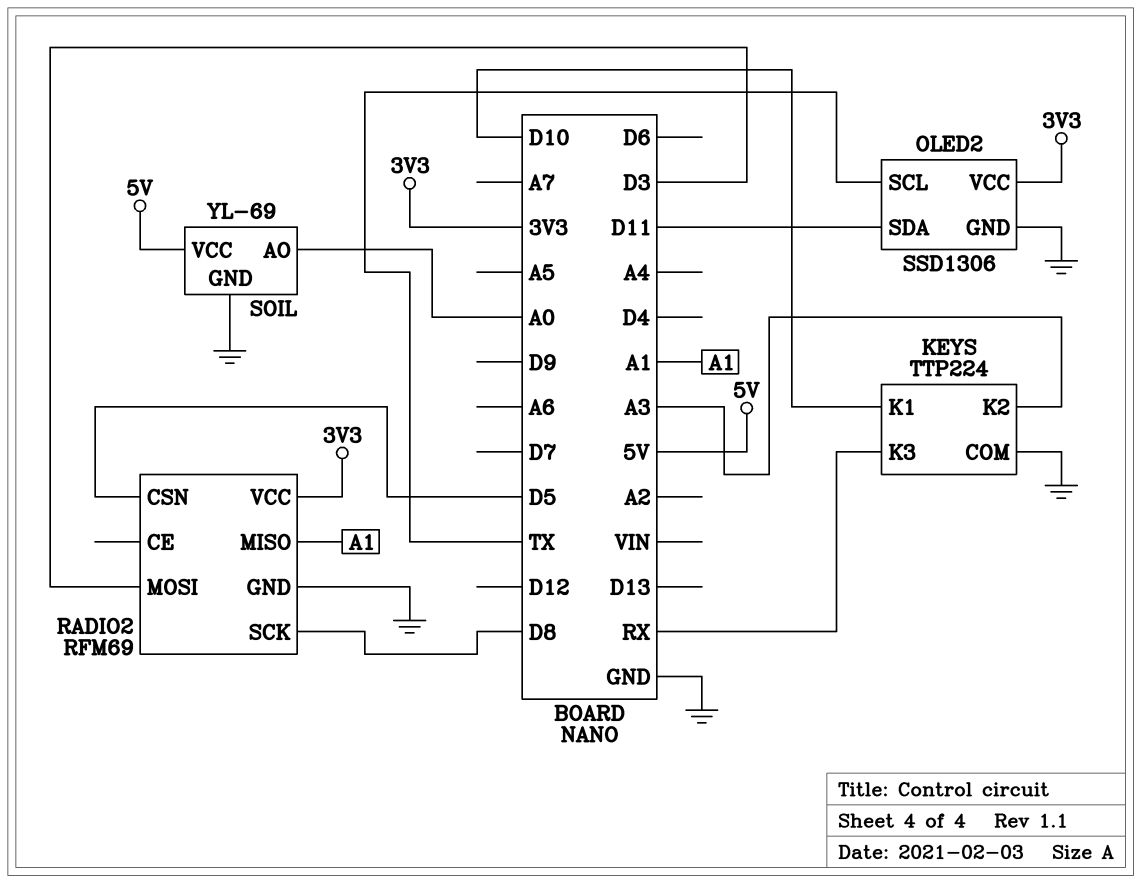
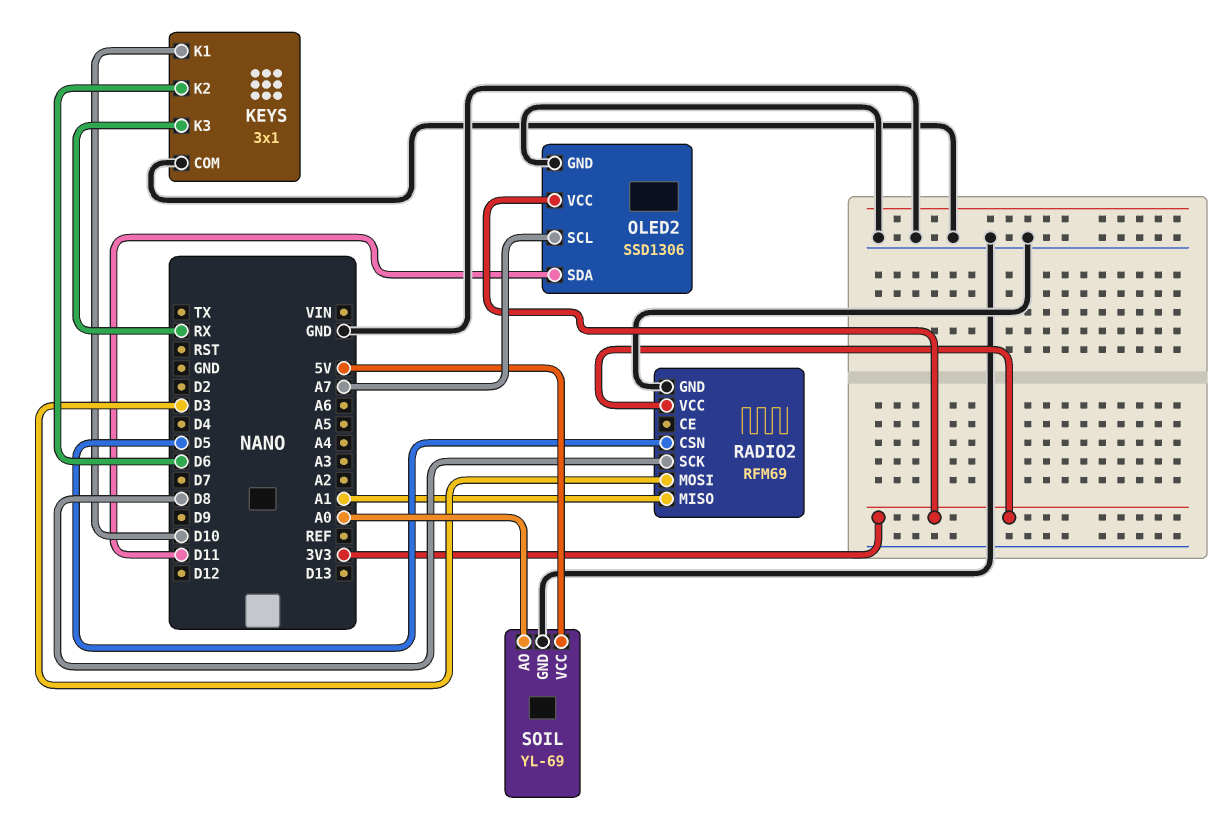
KEYS: TTP224 -> 3x1
KEYS pin K2: A3 -> D6
OLED2 pin SCL: TX -> A7

